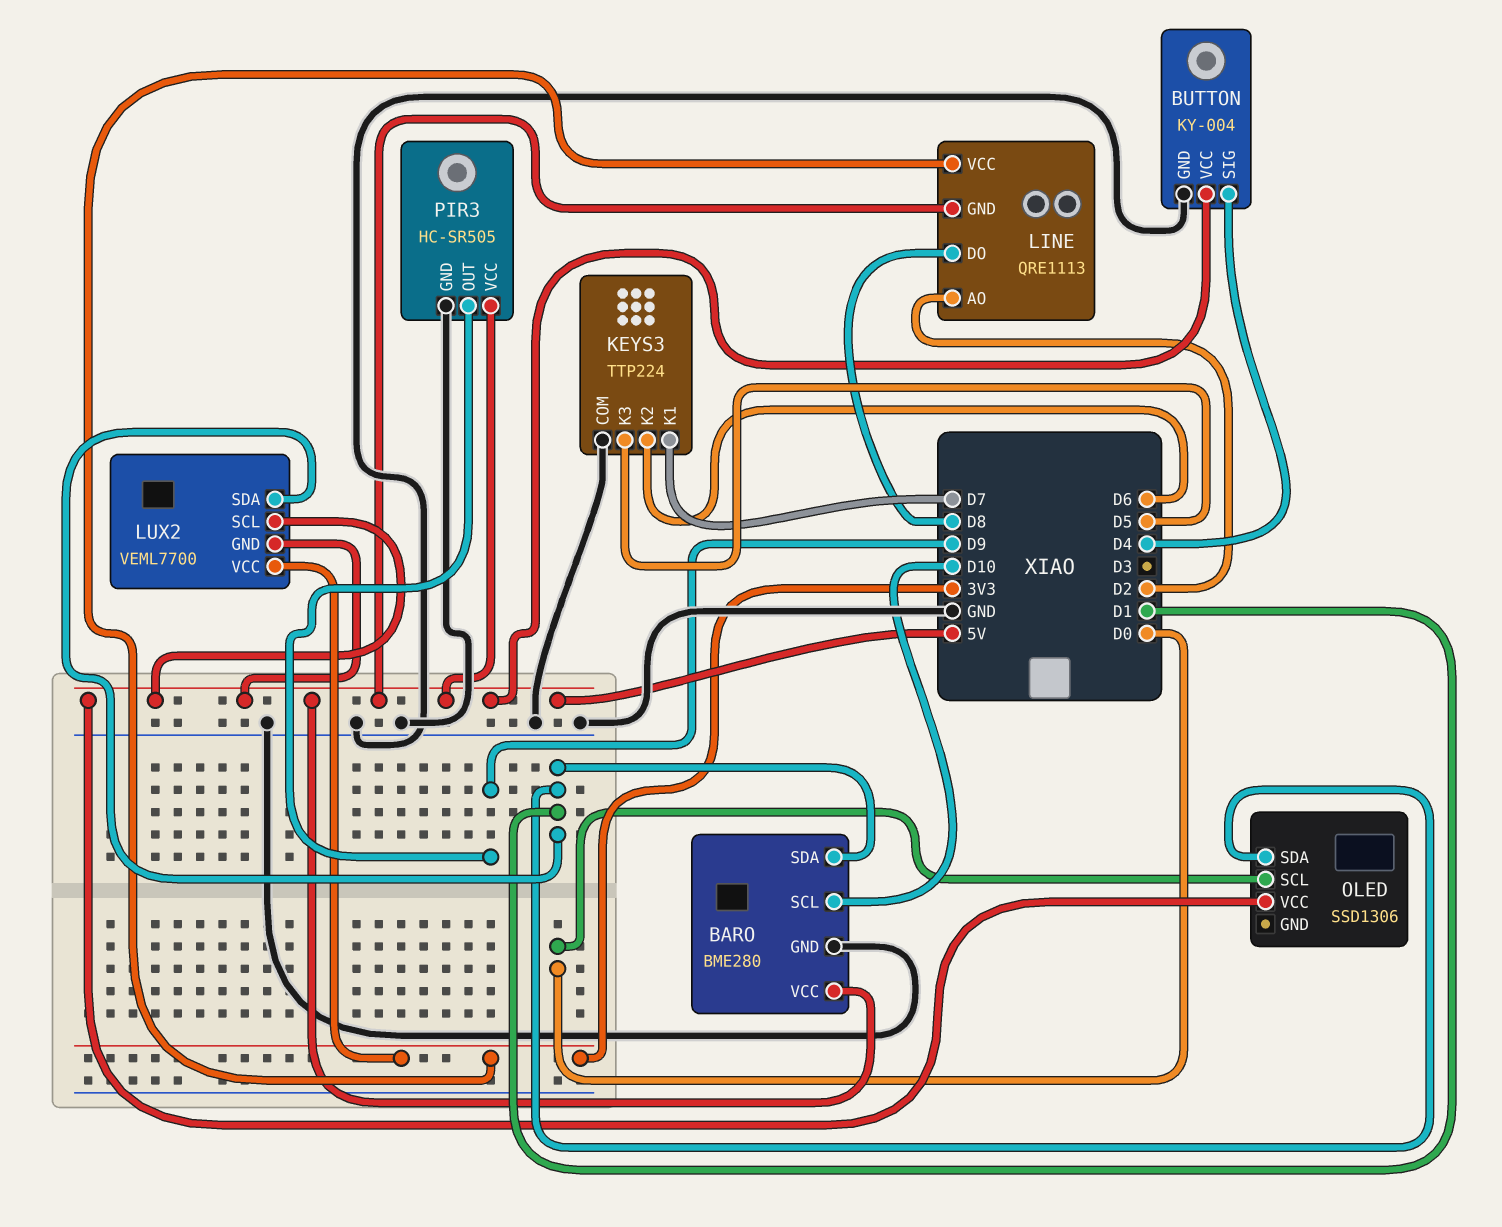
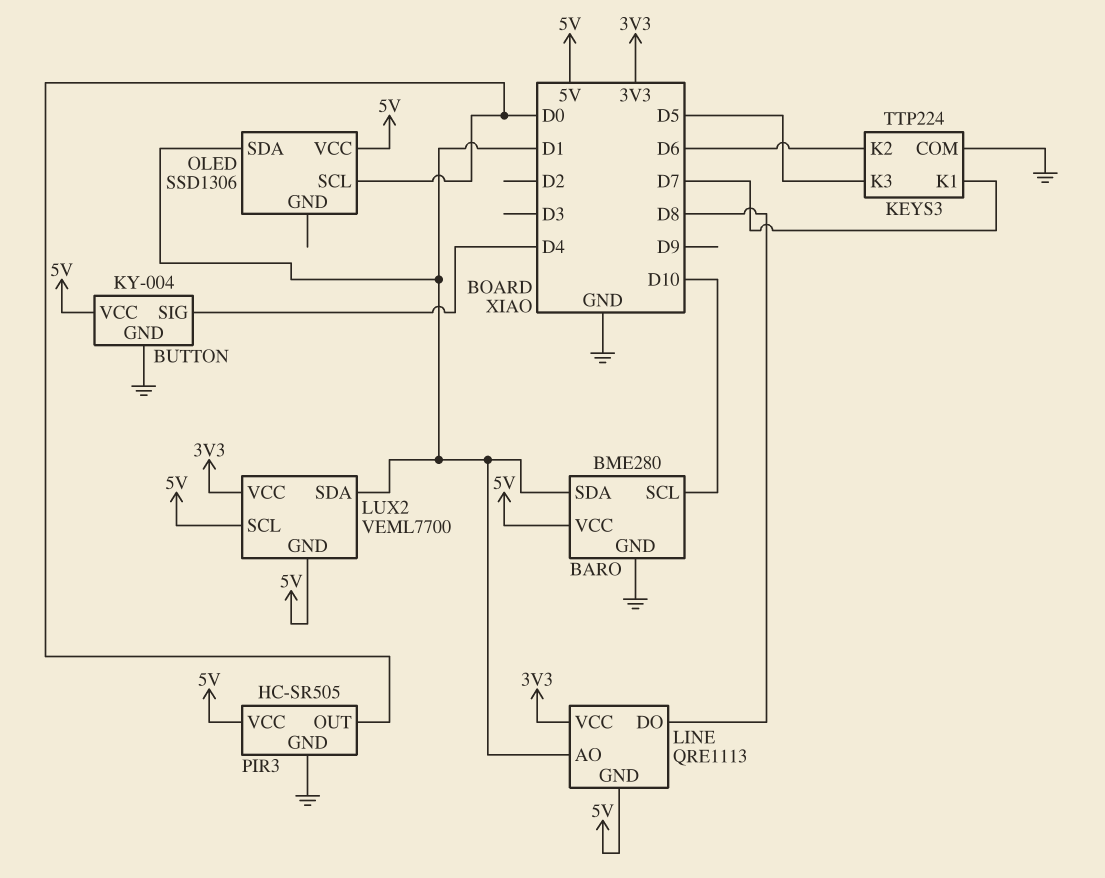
LINE pin AO: D2 -> D1
PIR3 pin OUT: D9 -> D0

